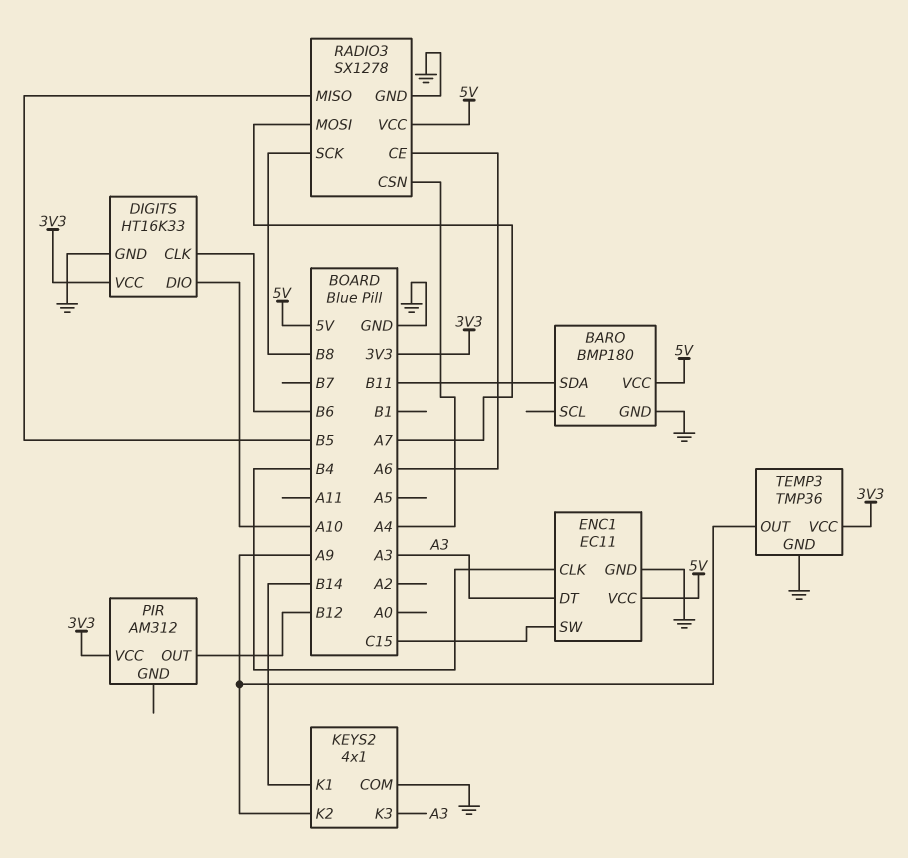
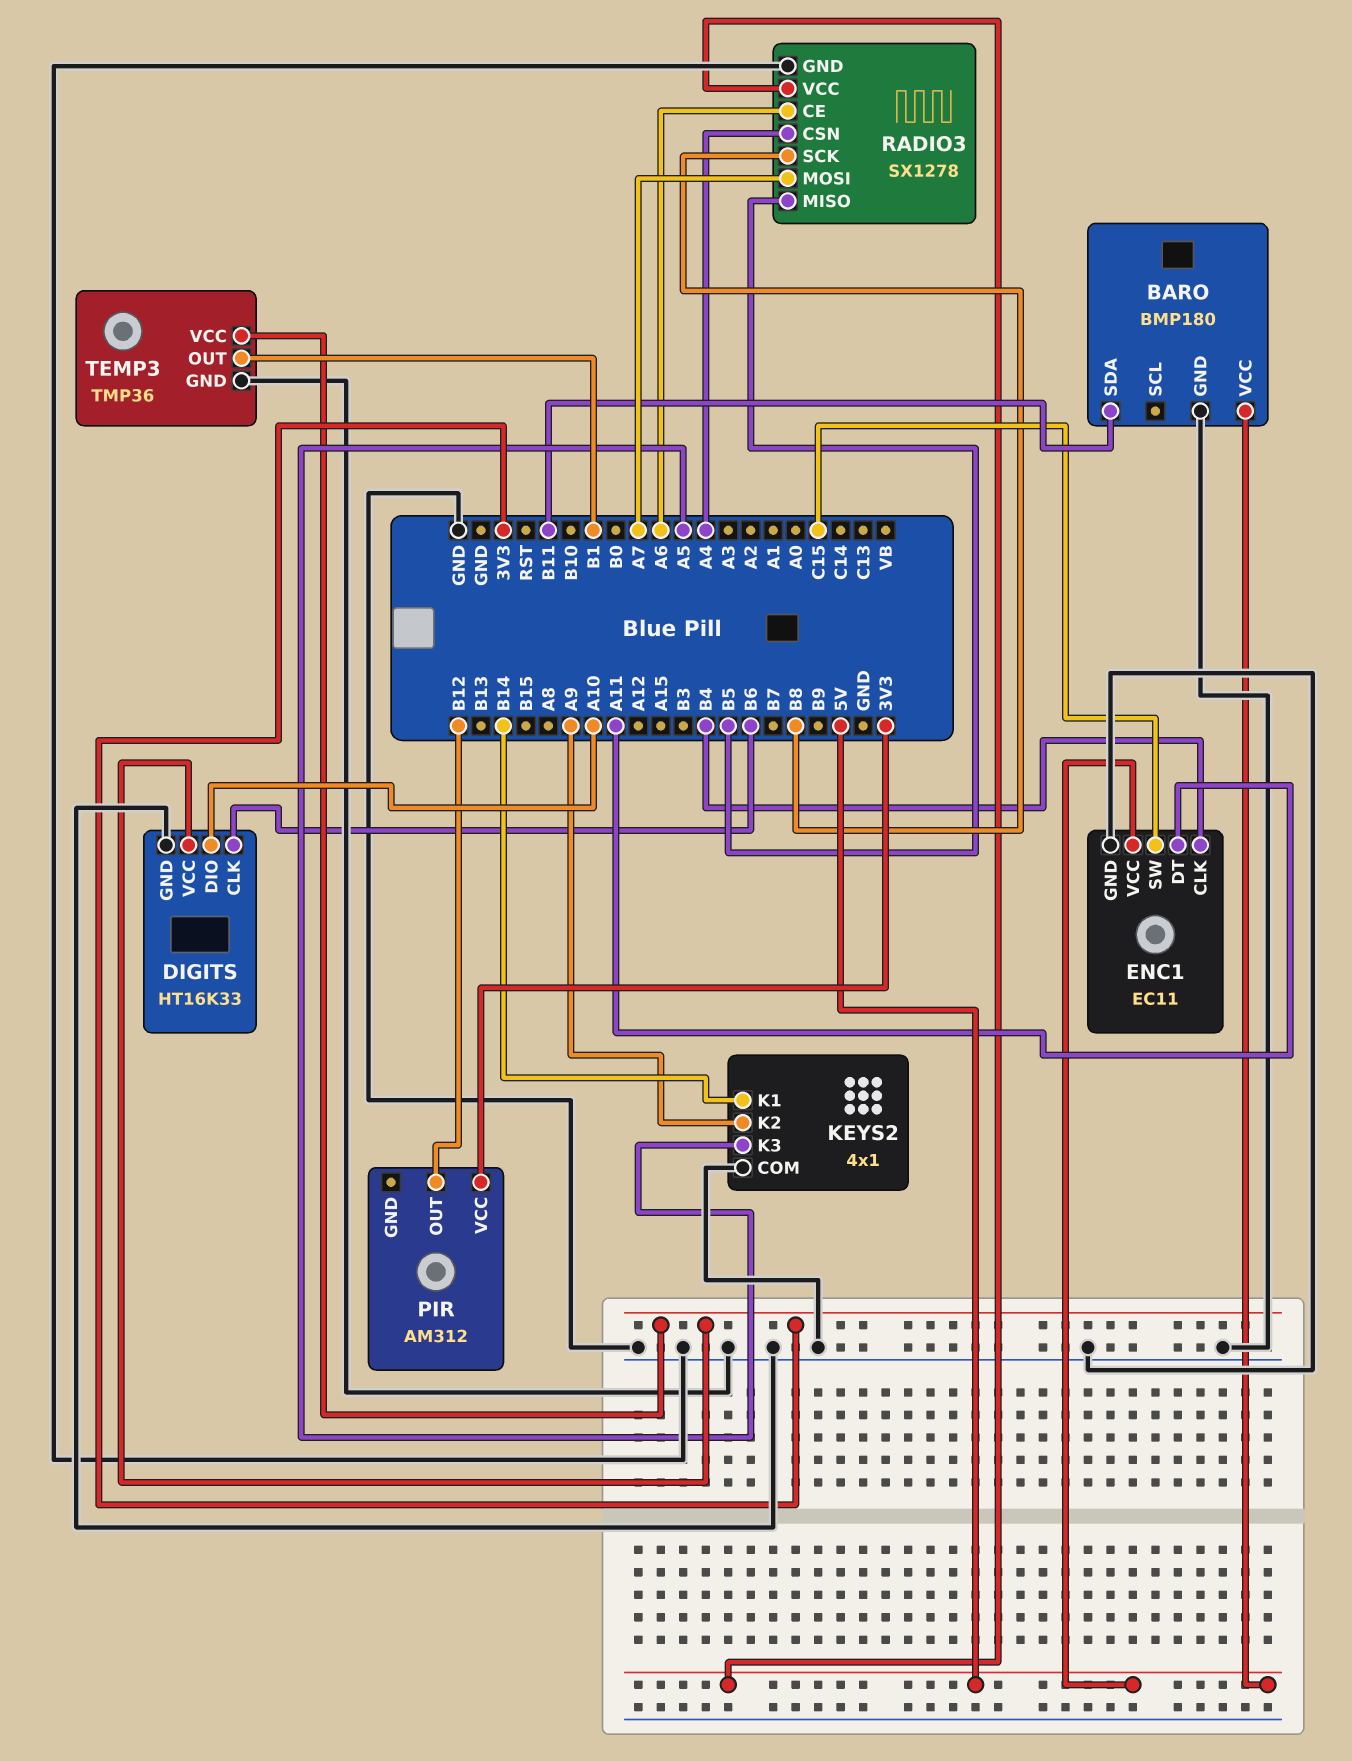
ENC1 pin DT: A3 -> A11
KEYS2 pin K3: A3 -> A5
TEMP3 pin OUT: A9 -> B1

